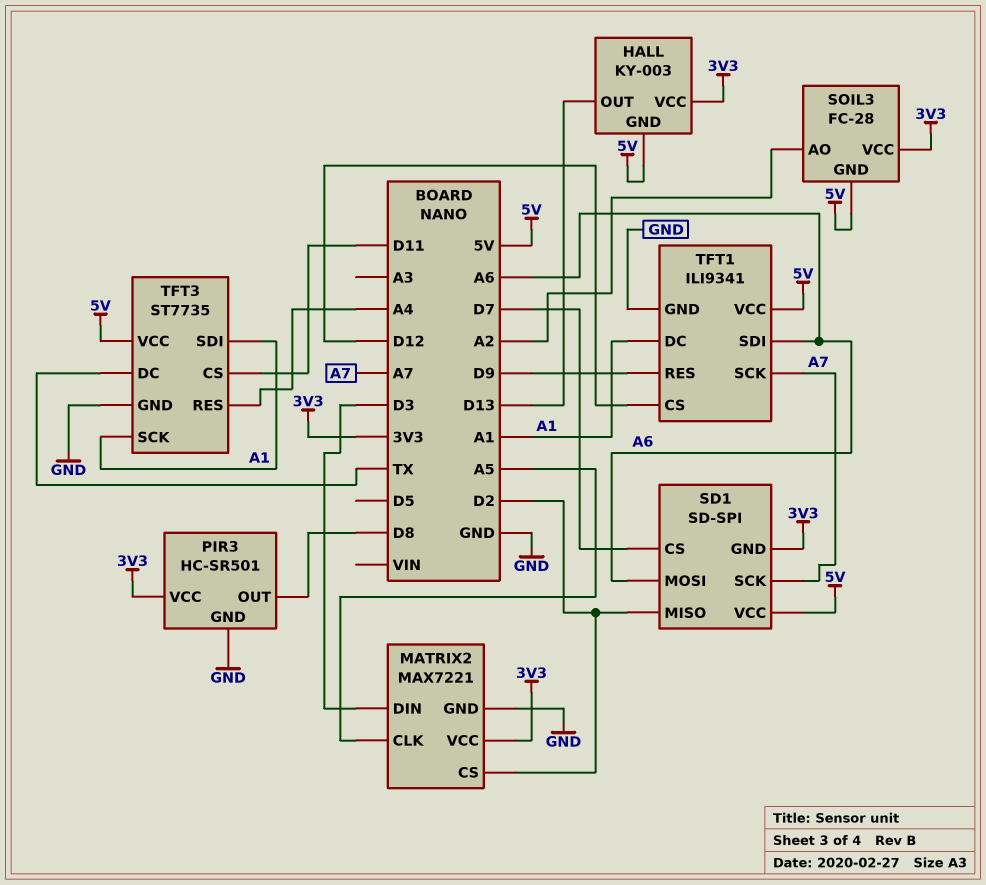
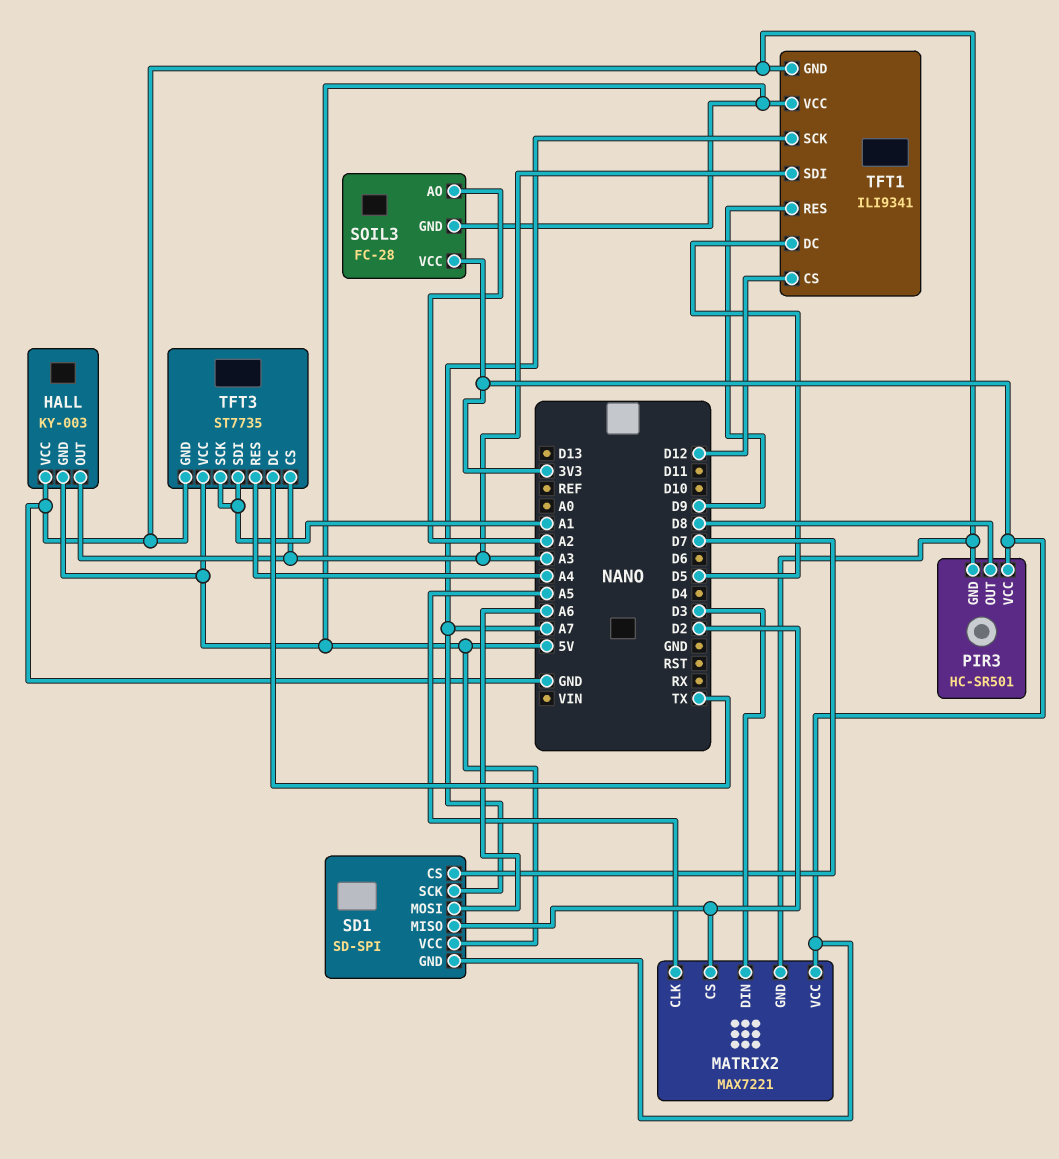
HALL pin OUT: D13 -> A3
HALL pin VCC: 3V3 -> GND
TFT1 pin DC: A1 -> D5
TFT1 pin SDI: A6 -> A3
TFT3 pin CS: D11 -> A3

